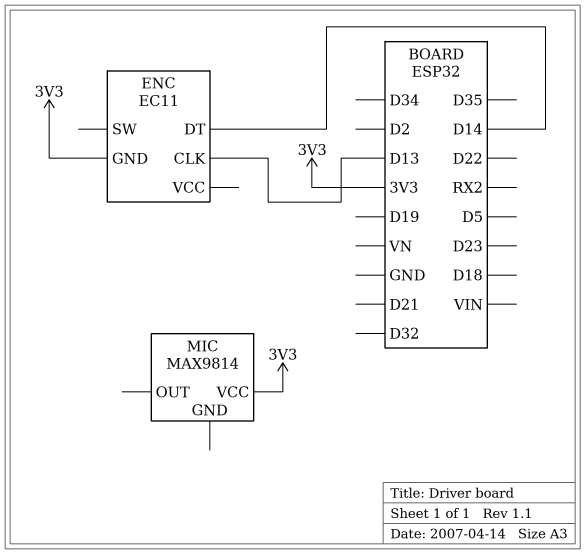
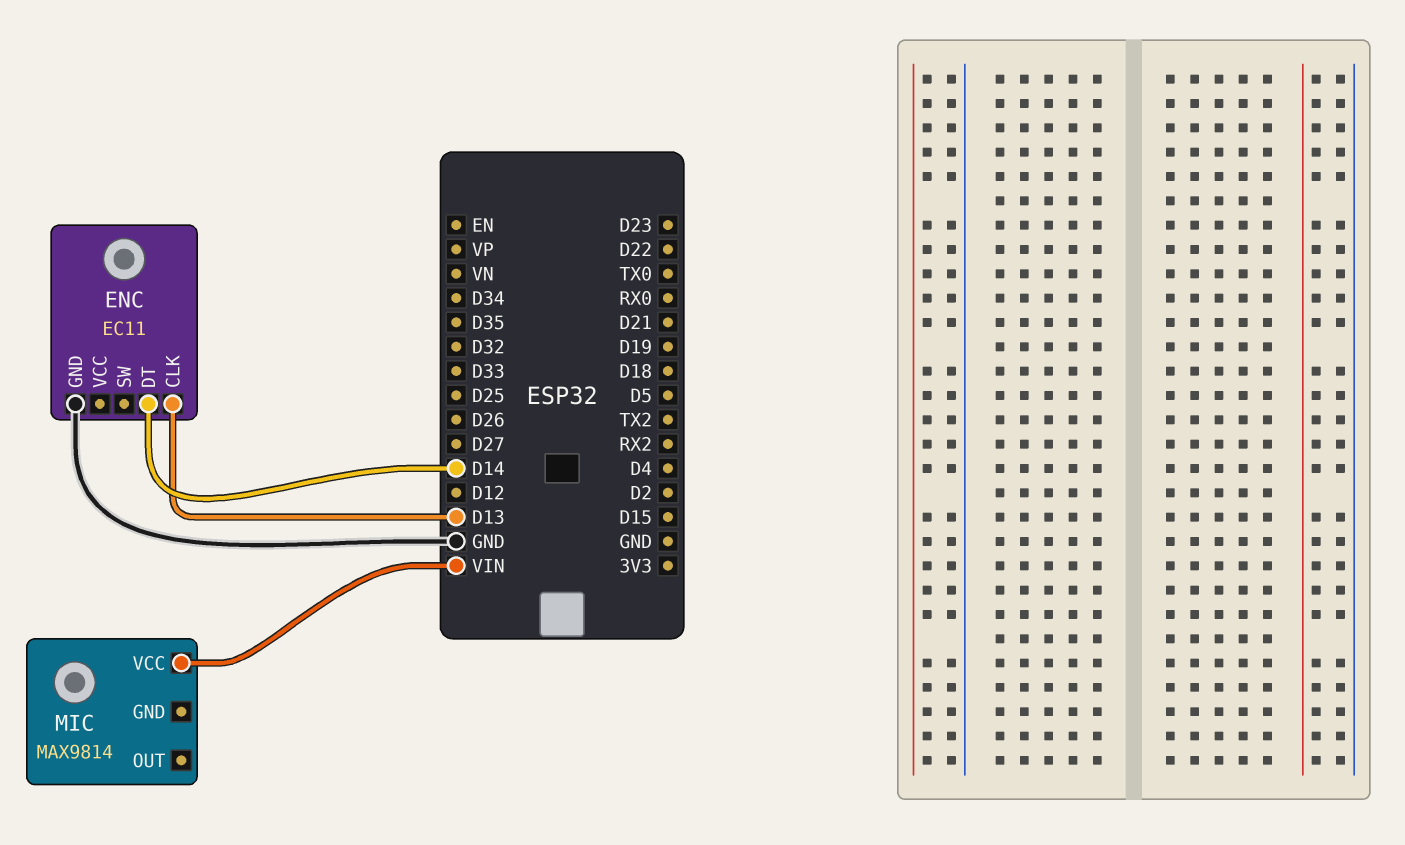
ENC pin GND: 3V3 -> GND
MIC pin VCC: 3V3 -> VIN

